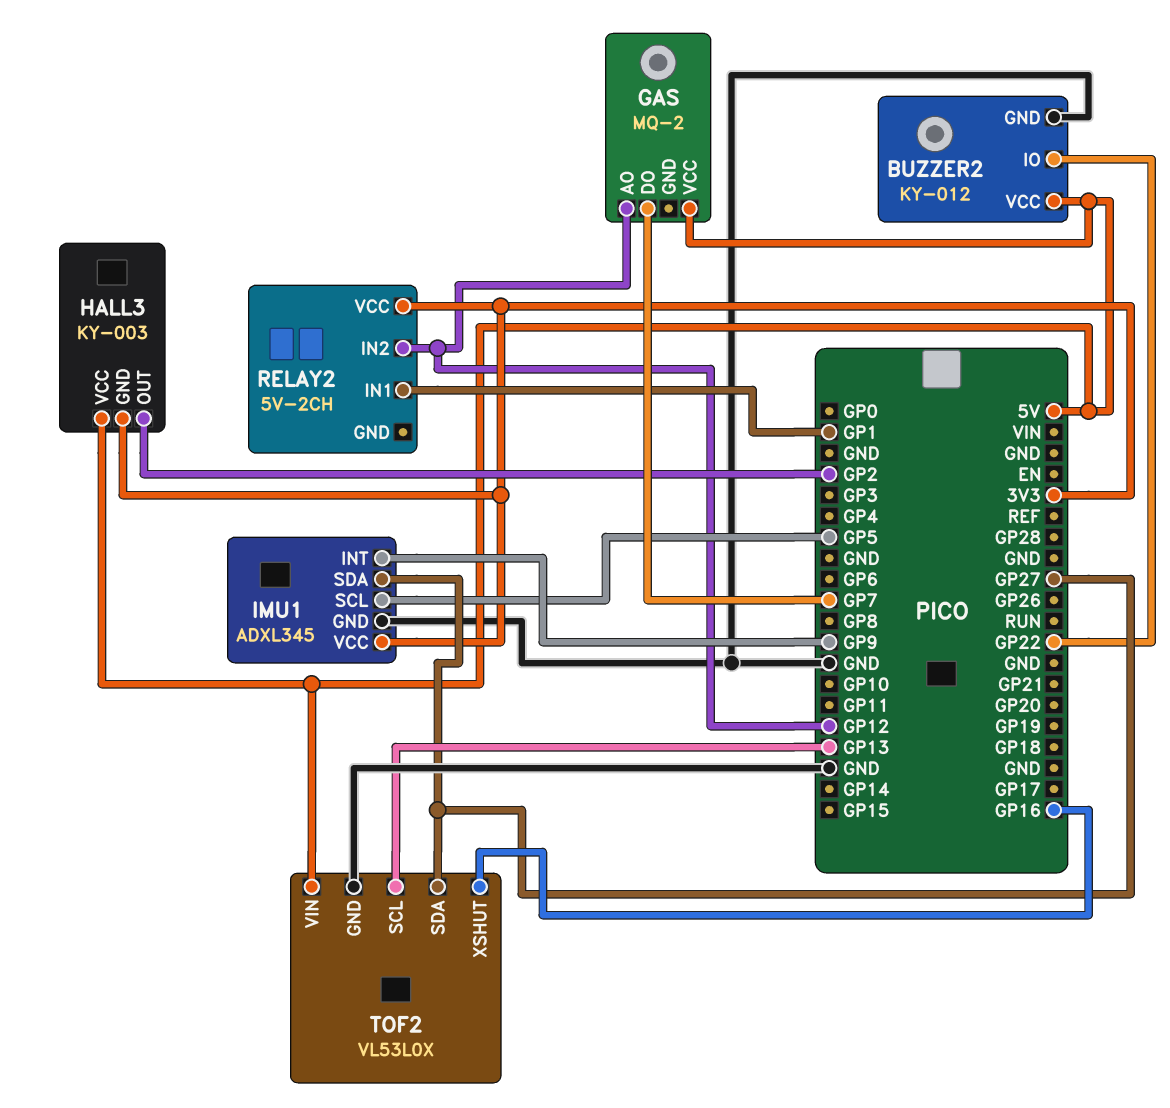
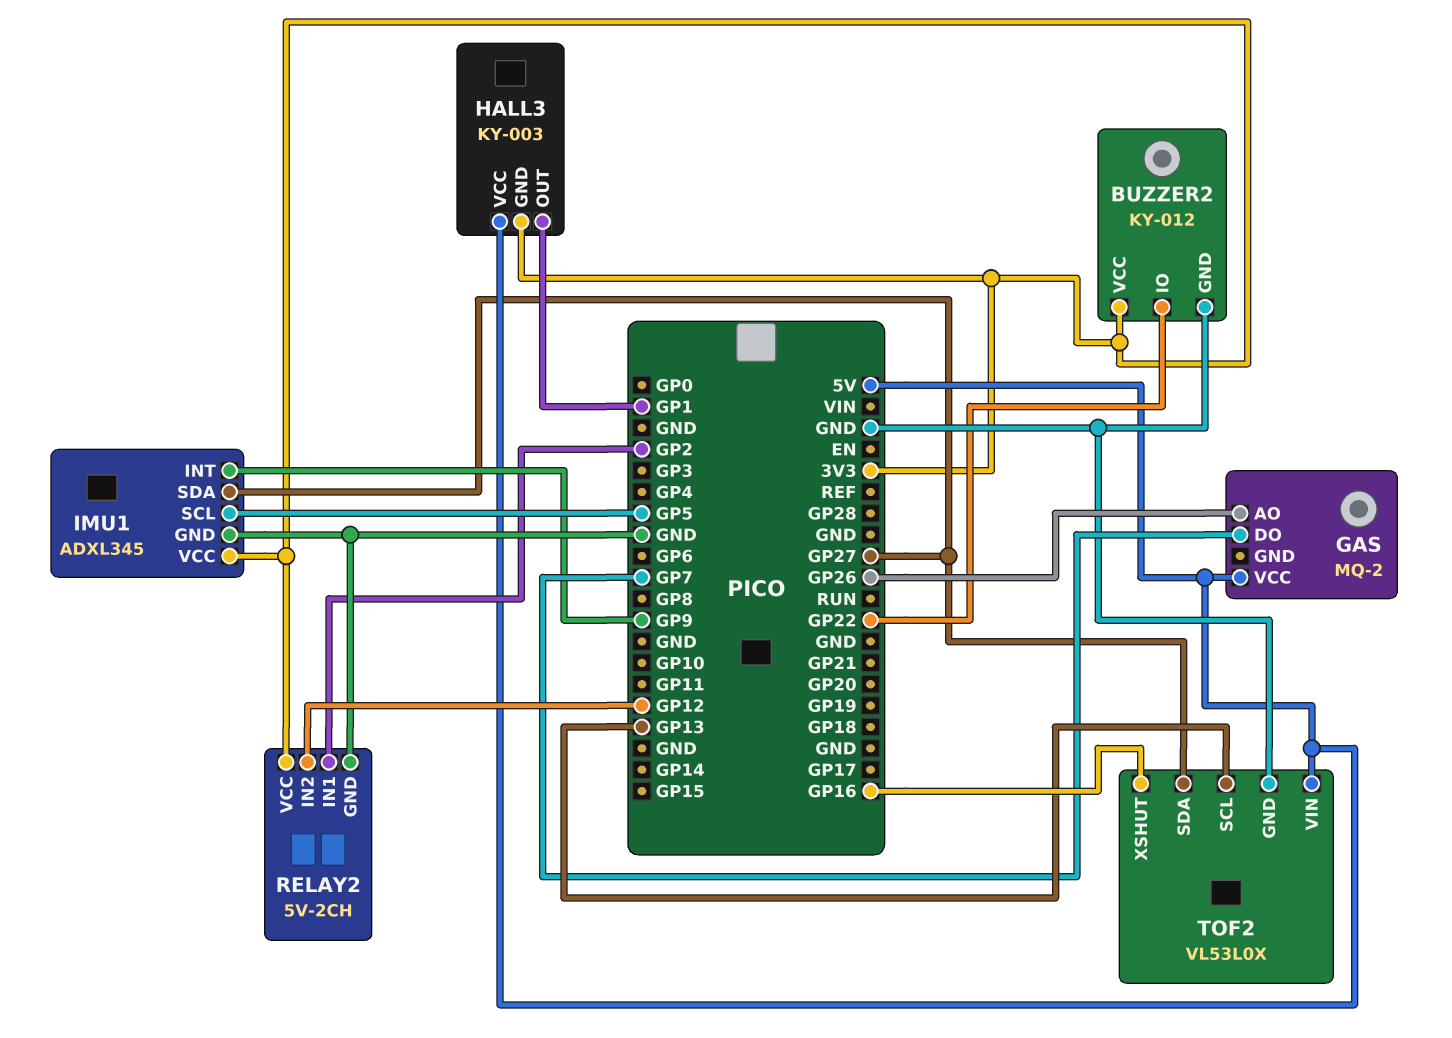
BUZZER2 pin VCC: 5V -> 3V3
GAS pin AO: GP12 -> GP26
HALL3 pin OUT: GP2 -> GP1
RELAY2 pin GND: none -> GND
RELAY2 pin IN1: GP1 -> GP2

